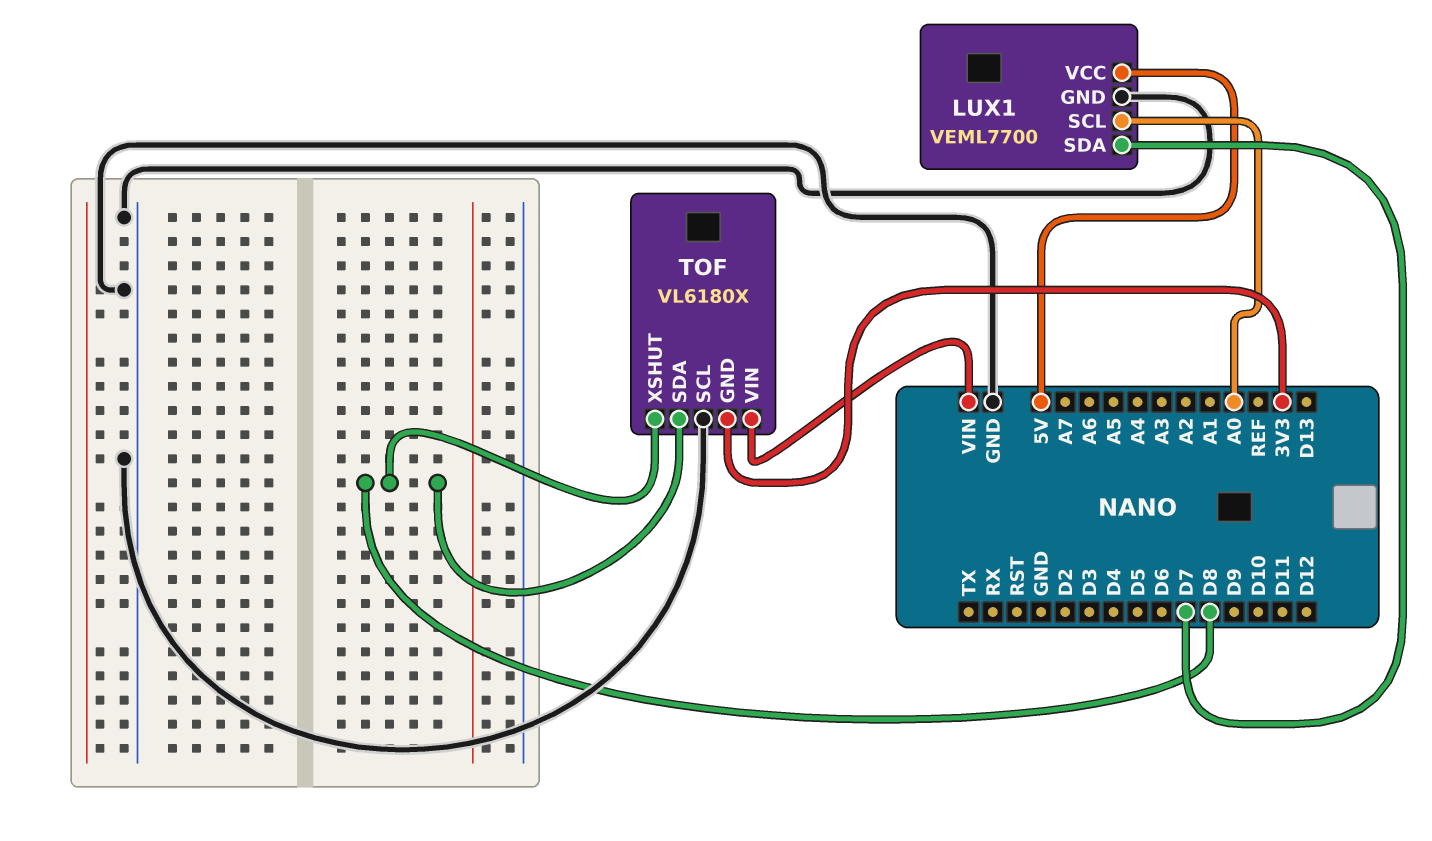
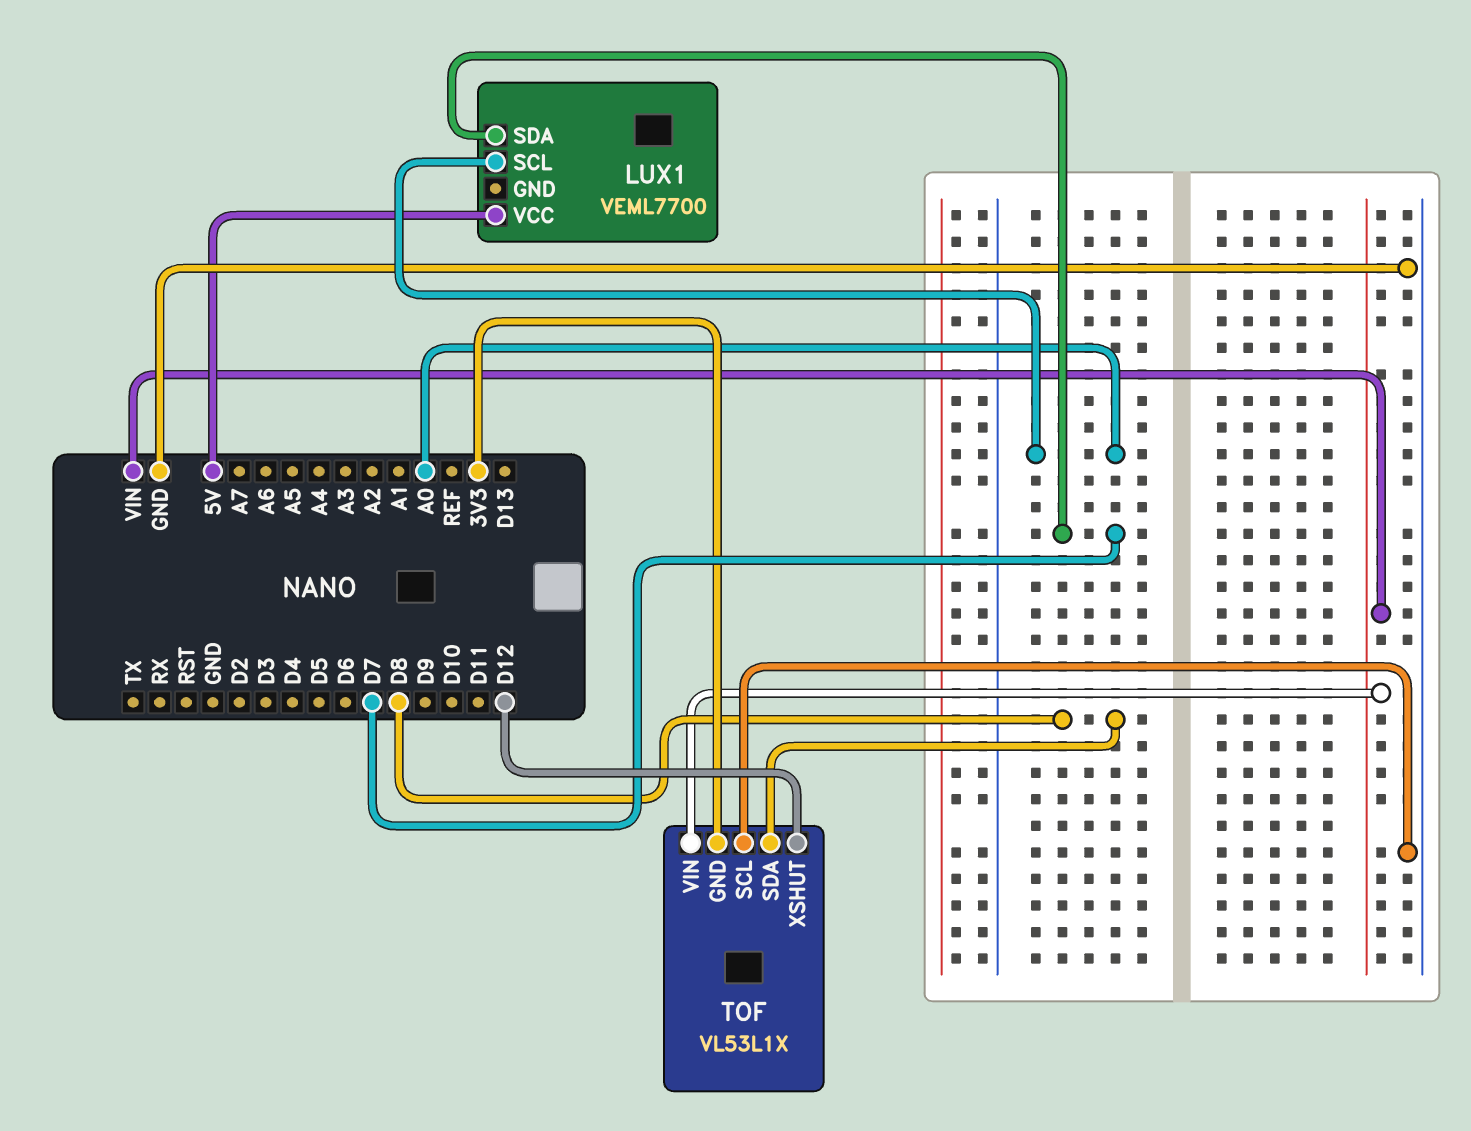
LUX1 pin GND: GND -> none
TOF: VL6180X -> VL53L1X
TOF pin XSHUT: D8 -> D12

